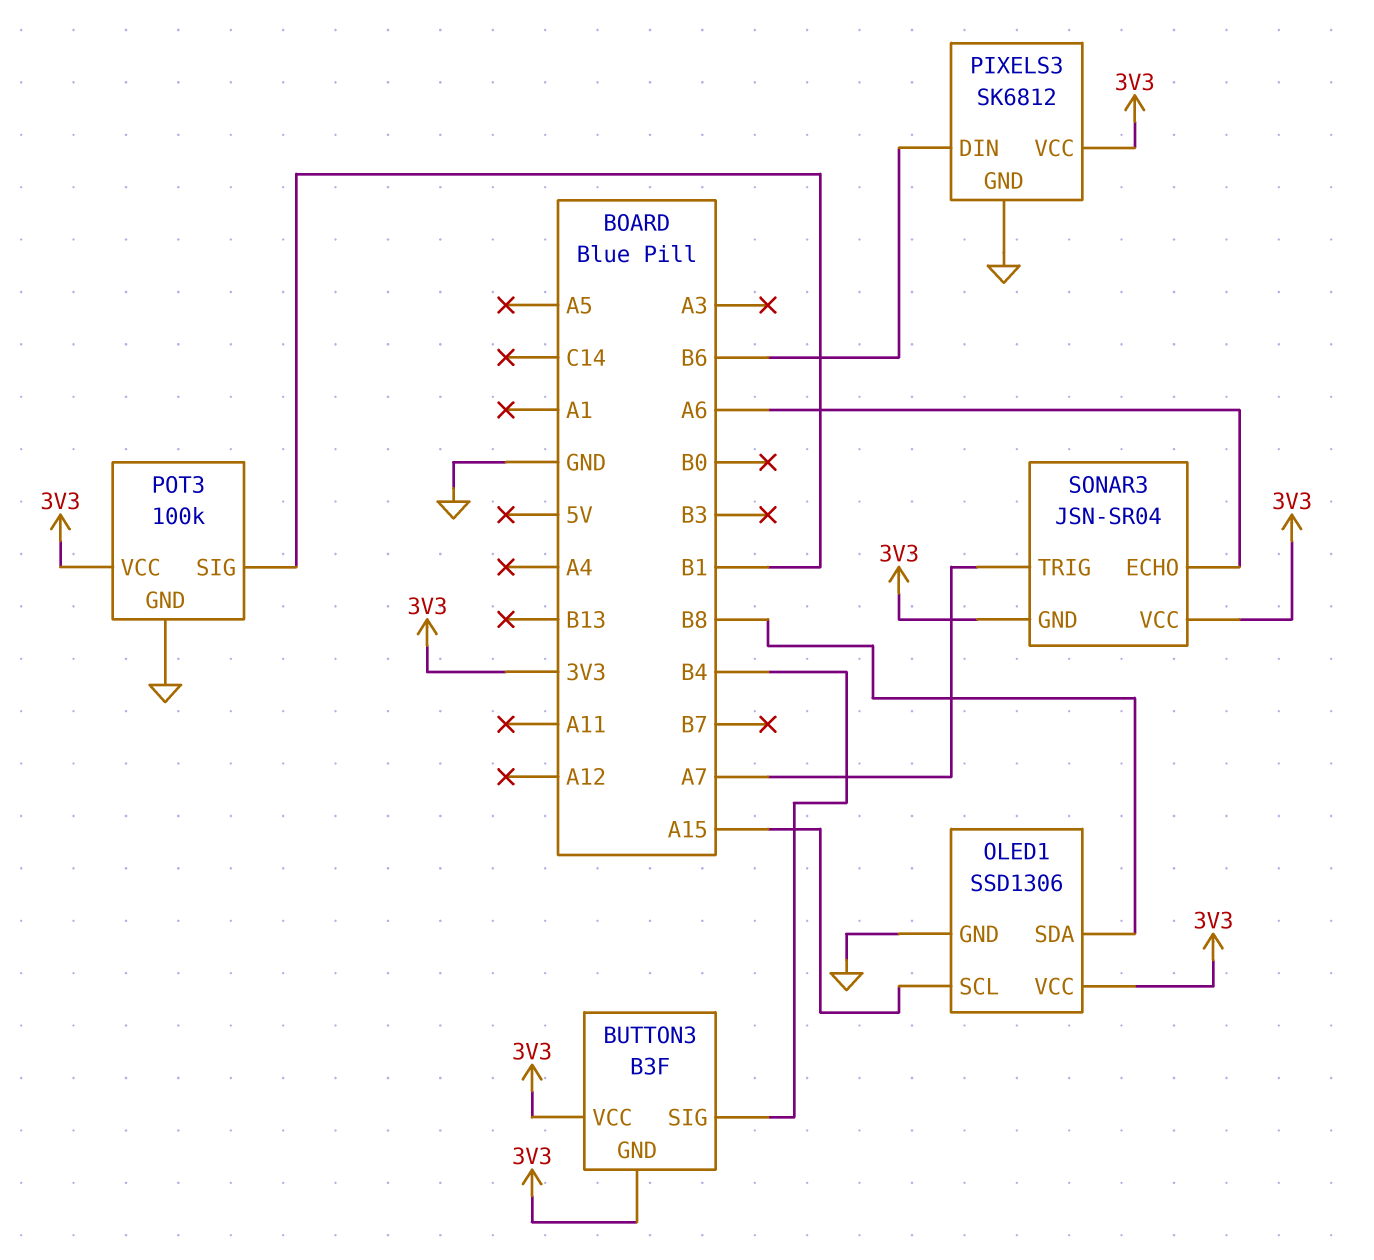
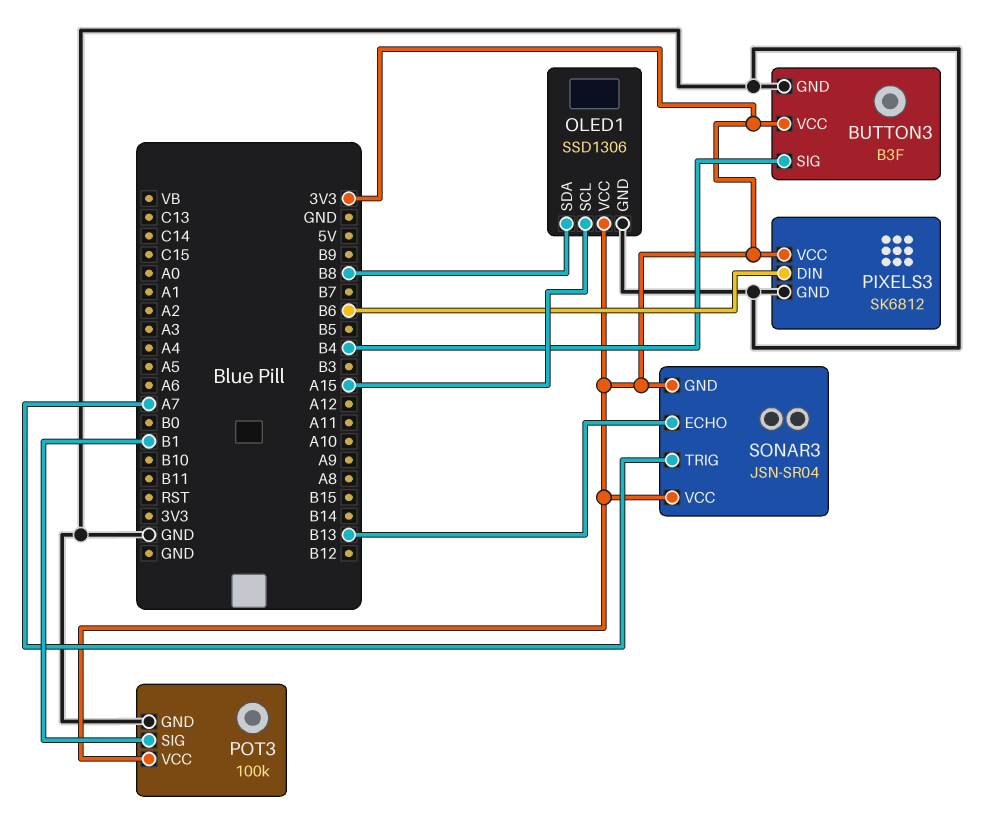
BUTTON3 pin GND: 3V3 -> GND
SONAR3 pin ECHO: A6 -> B13

